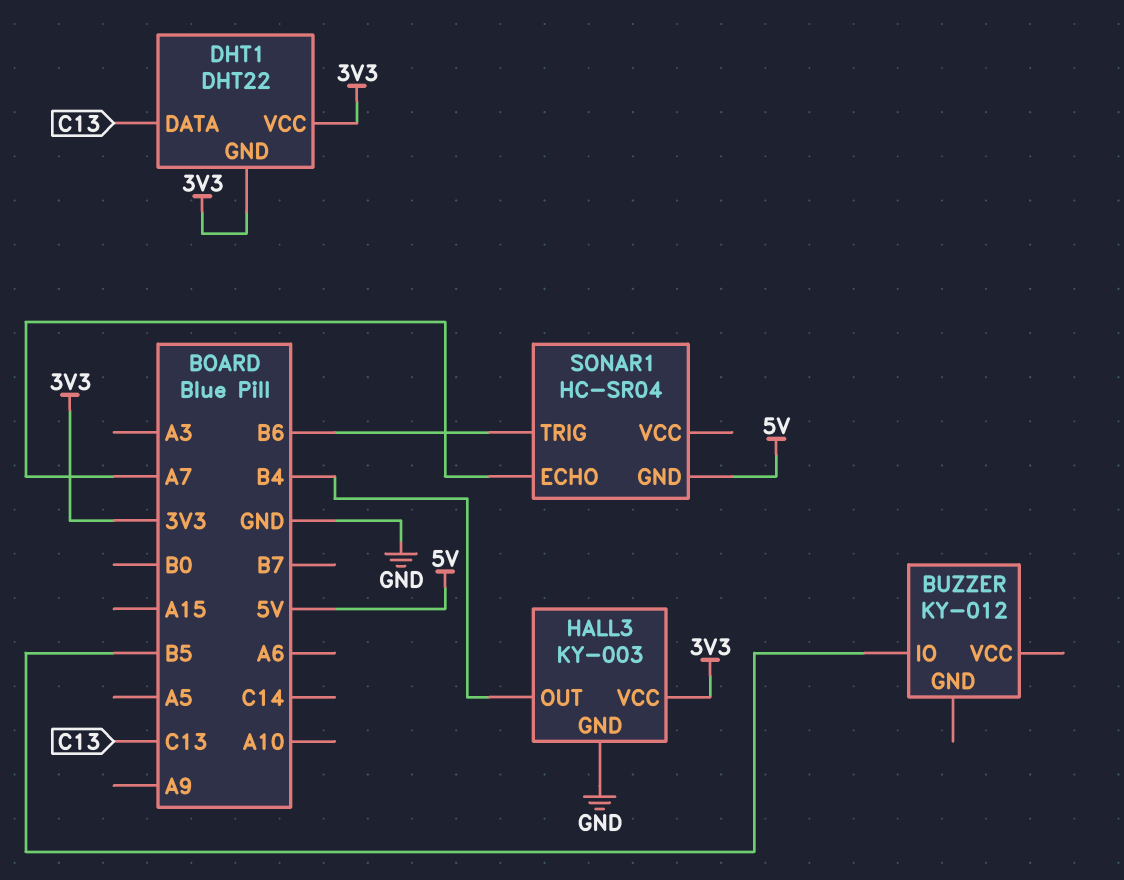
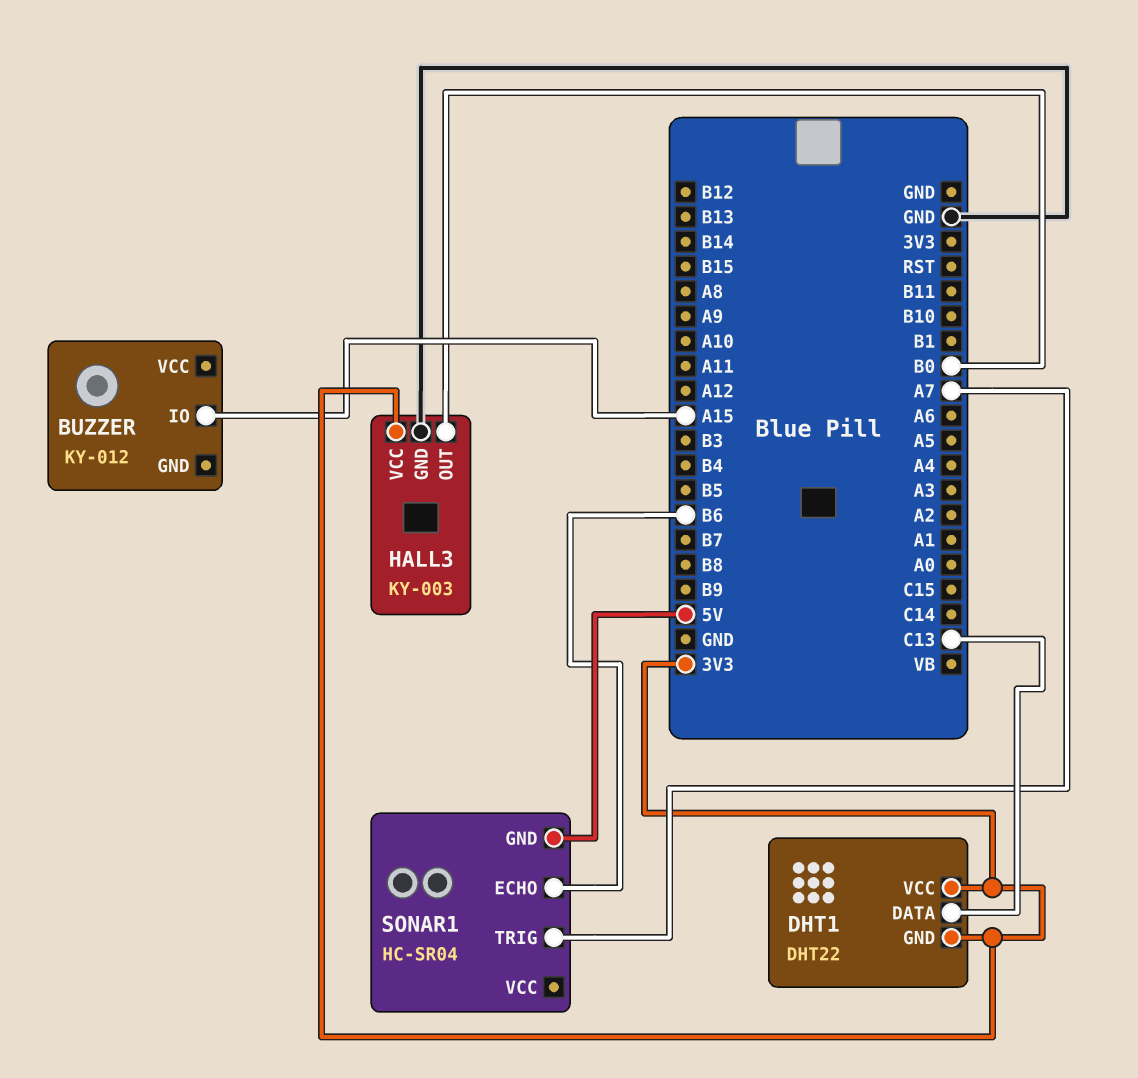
BUZZER pin IO: B5 -> A15
HALL3 pin OUT: B4 -> B0
SONAR1 pin ECHO: A7 -> B6
SONAR1 pin TRIG: B6 -> A7

